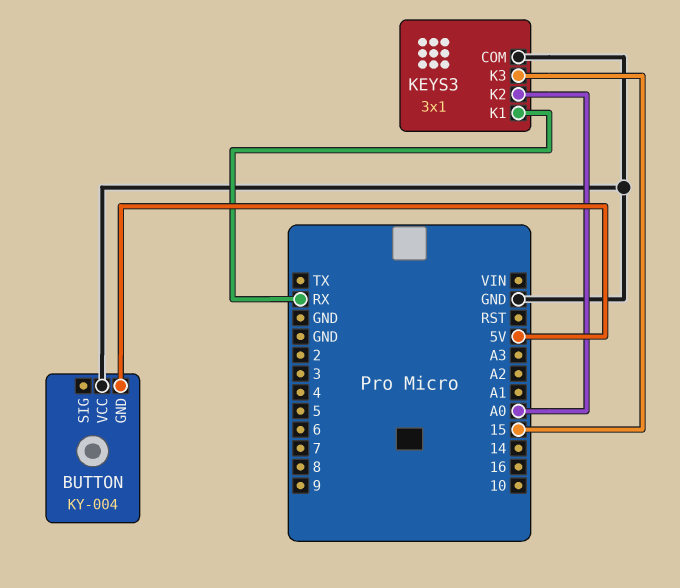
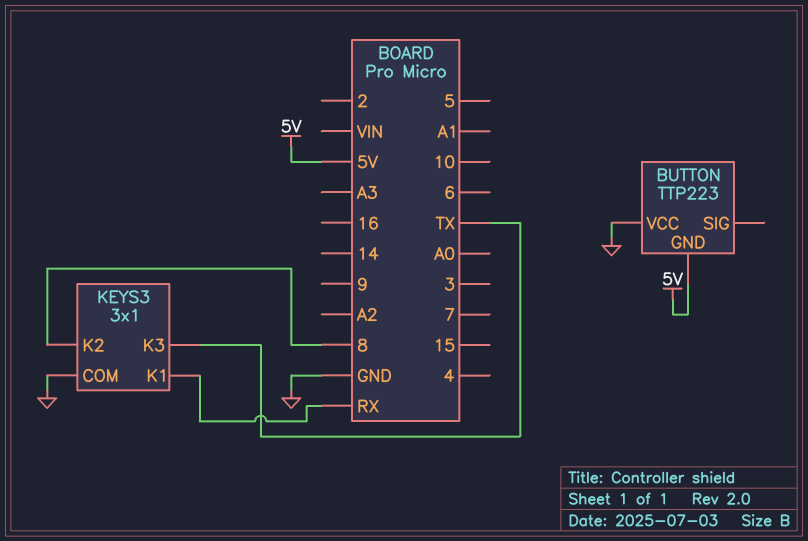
BUTTON: KY-004 -> TTP223
KEYS3 pin K2: A0 -> 8
KEYS3 pin K3: 15 -> TX

